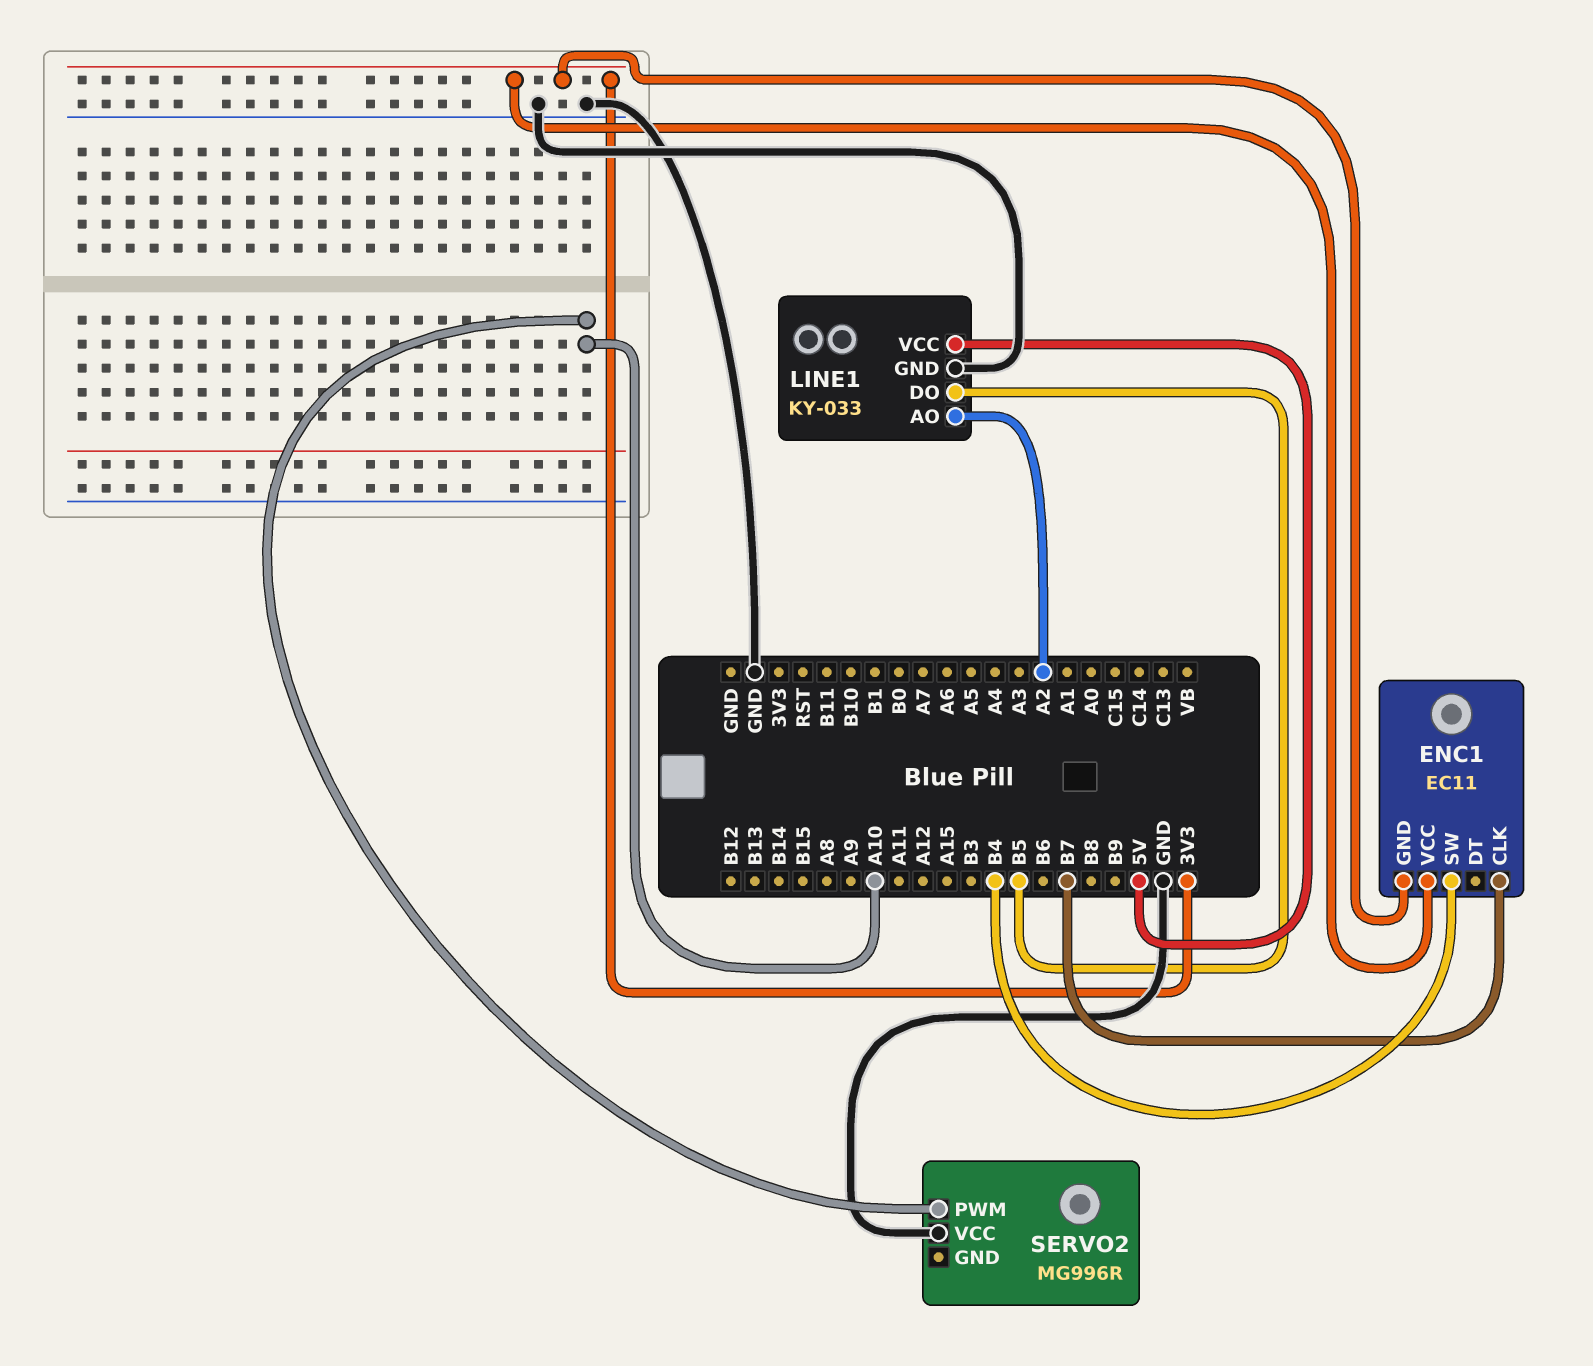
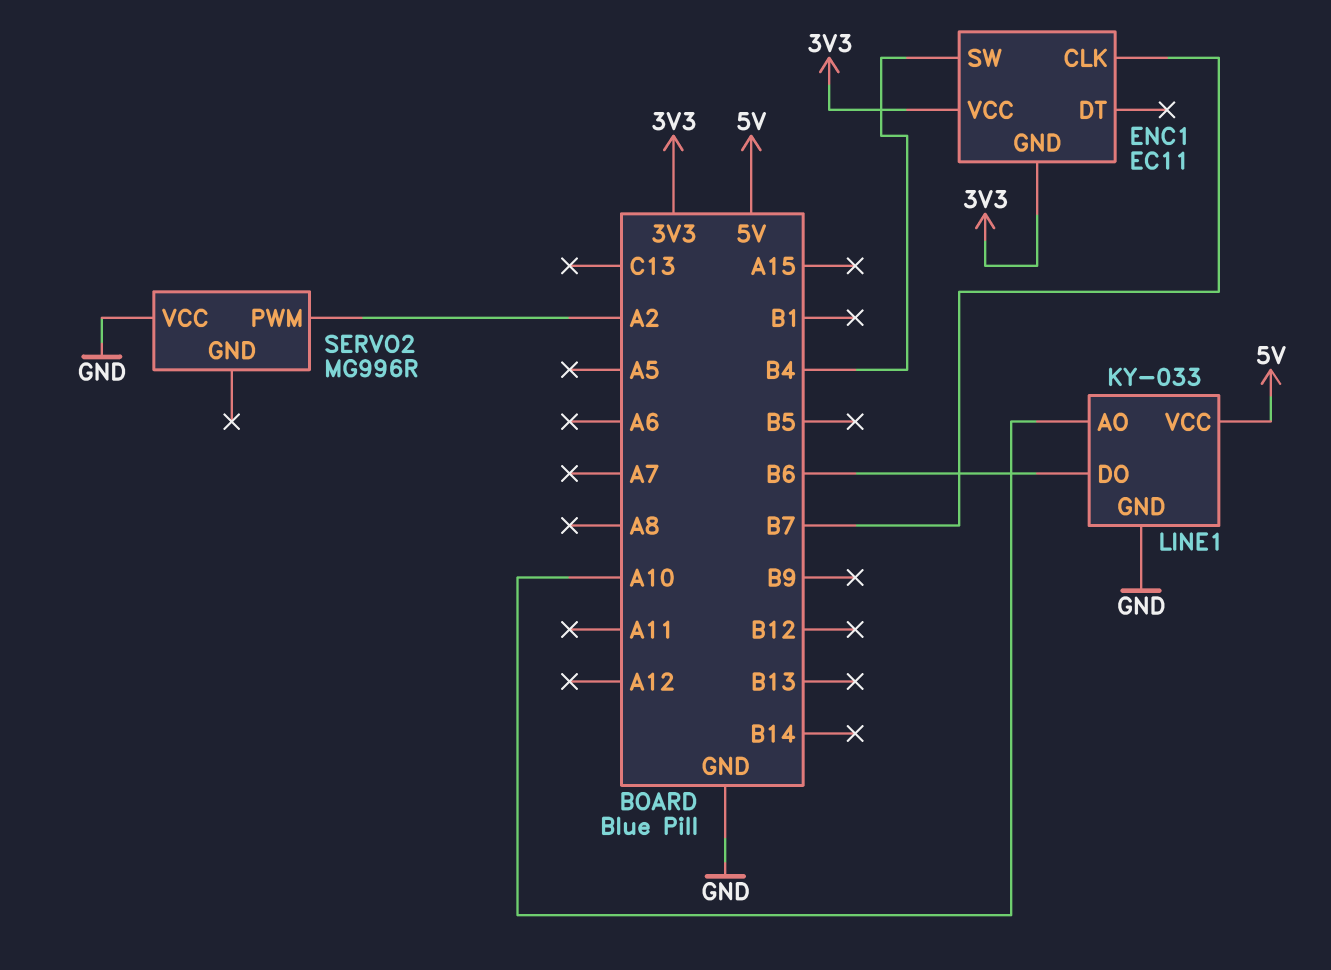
LINE1 pin AO: A2 -> A10
LINE1 pin DO: B5 -> B6
SERVO2 pin PWM: A10 -> A2

